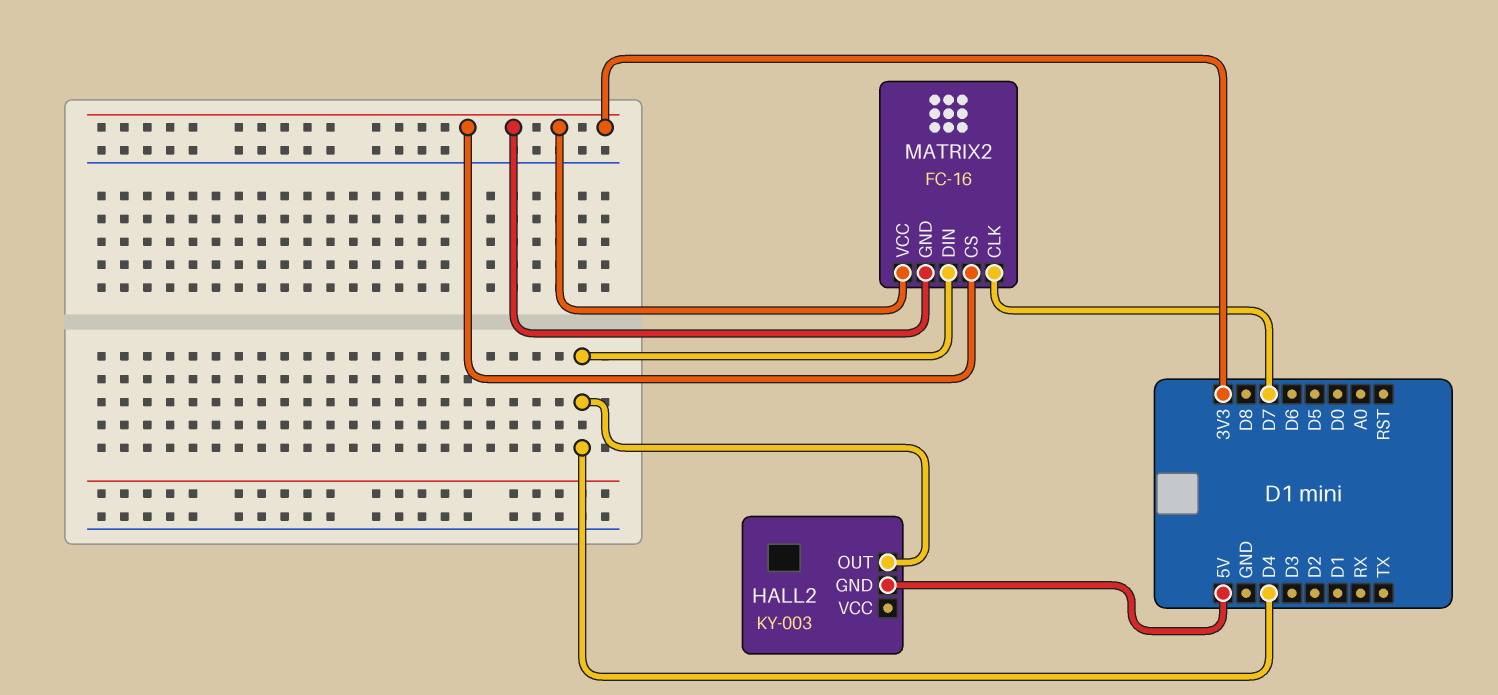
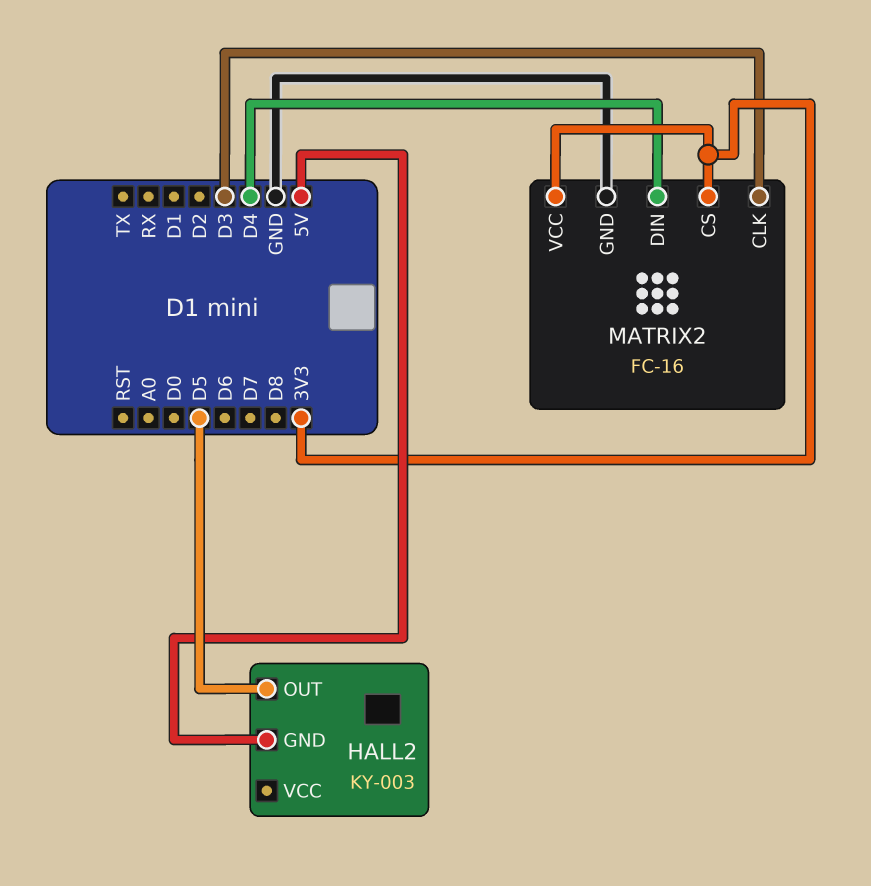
HALL2 pin OUT: D4 -> D5
MATRIX2 pin CLK: D7 -> D3
MATRIX2 pin GND: 3V3 -> GND

